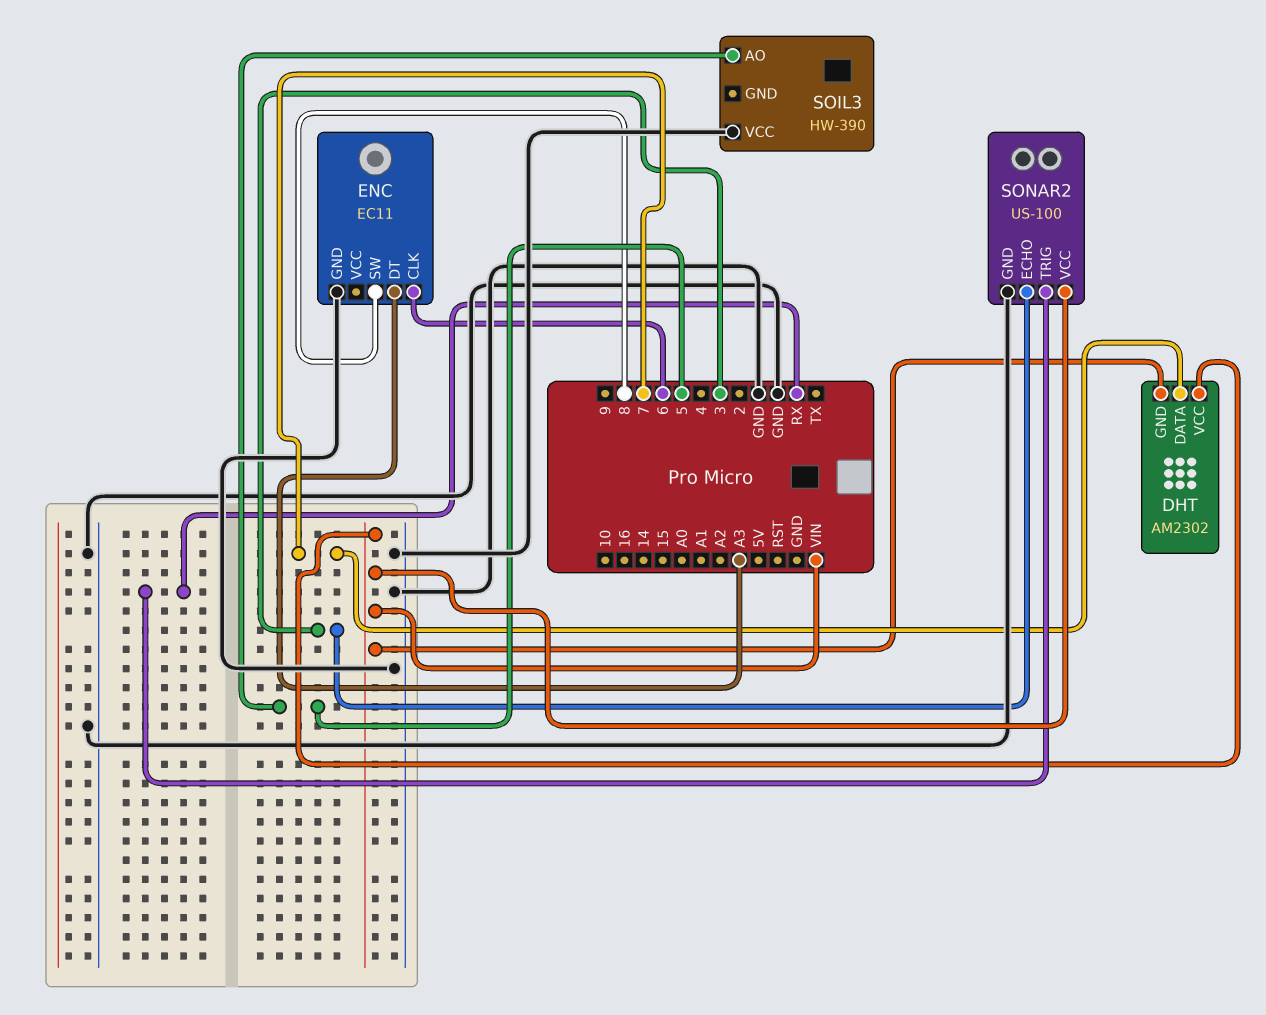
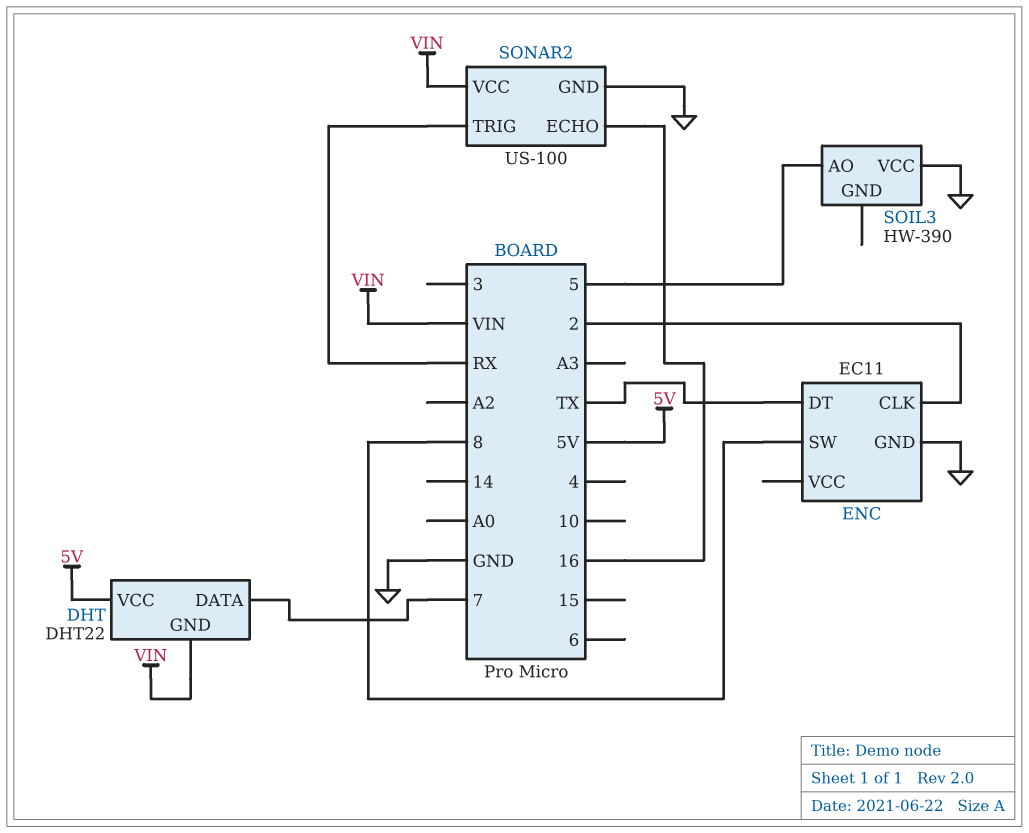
DHT: AM2302 -> DHT22
DHT pin VCC: VIN -> 5V
ENC pin CLK: 6 -> 2
ENC pin DT: A3 -> TX
SONAR2 pin ECHO: 3 -> 16

